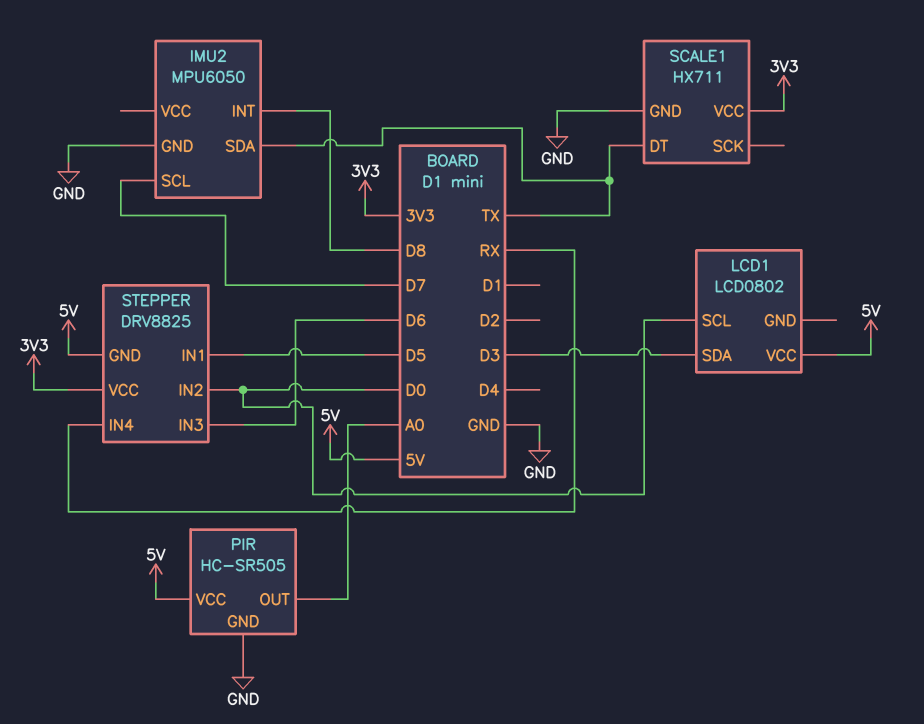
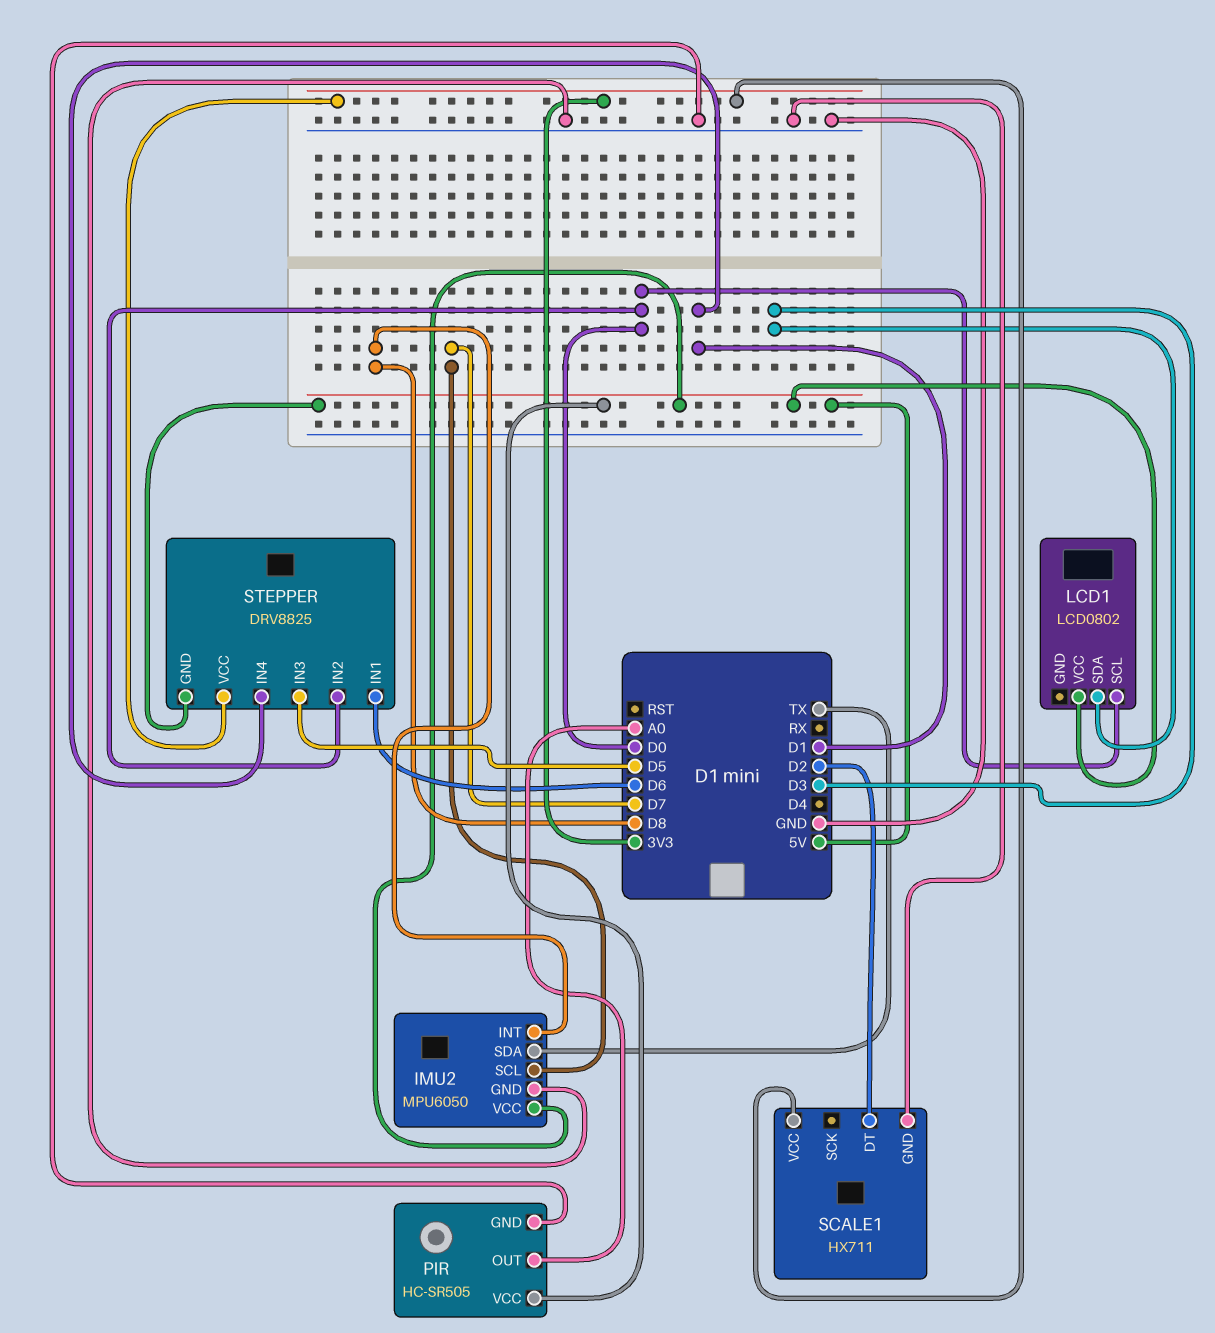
IMU2 pin VCC: none -> 5V
SCALE1 pin DT: TX -> D2
STEPPER pin IN1: D5 -> D6
STEPPER pin IN3: D6 -> D5
STEPPER pin IN4: RX -> D1

